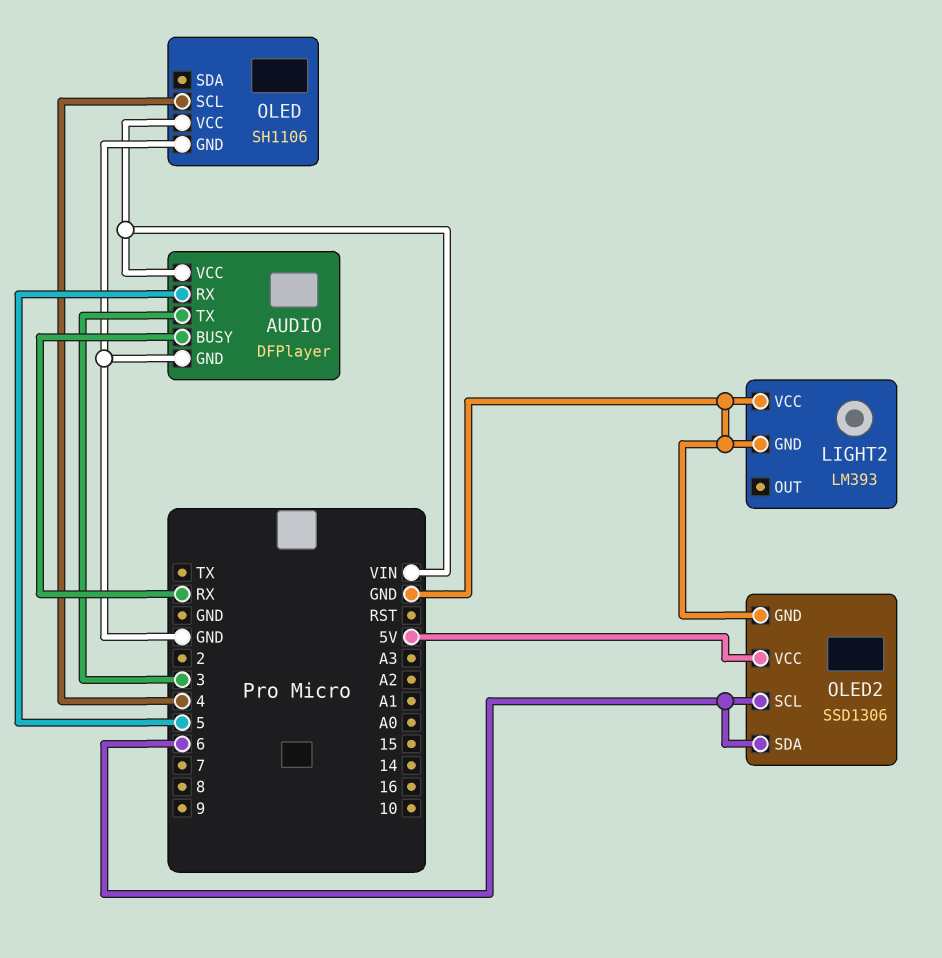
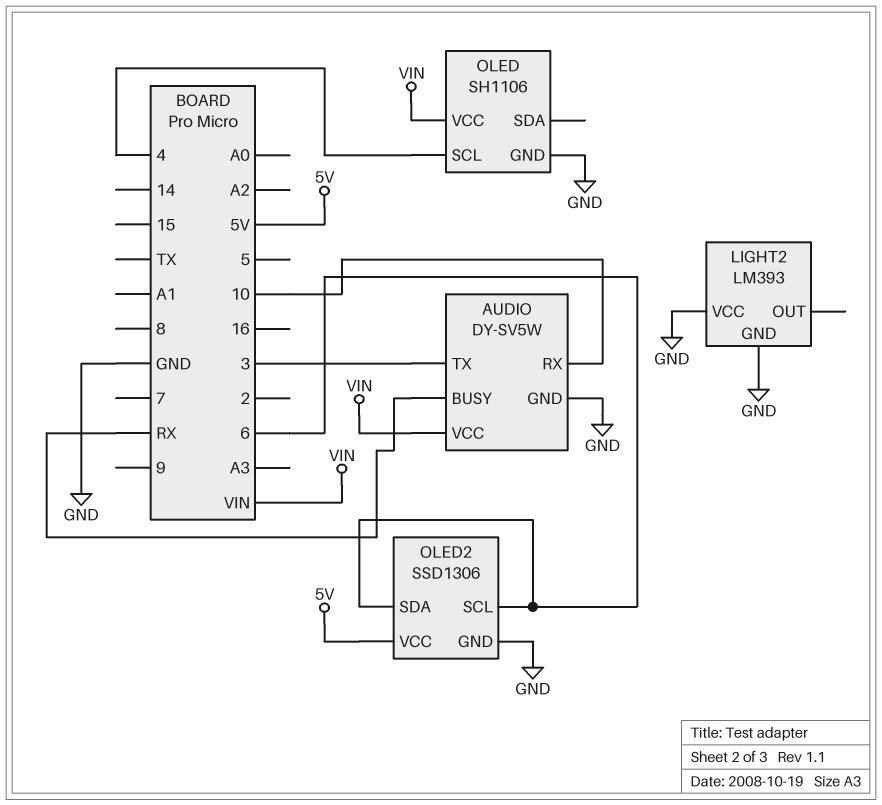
AUDIO: DFPlayer -> DY-SV5W
AUDIO pin RX: 5 -> 10

